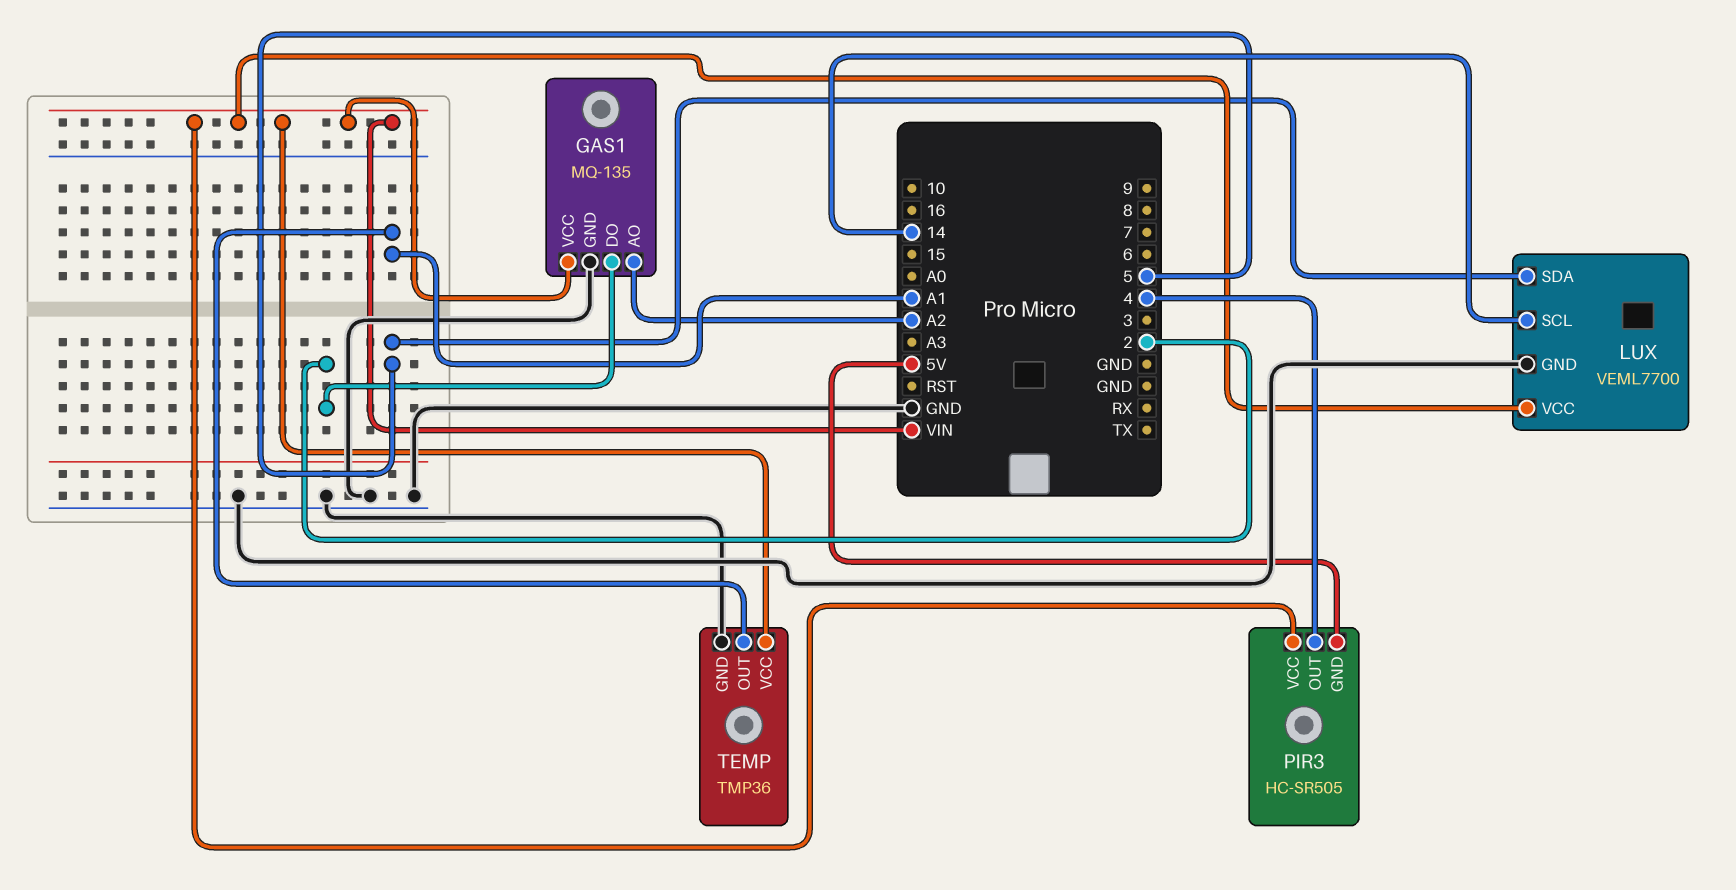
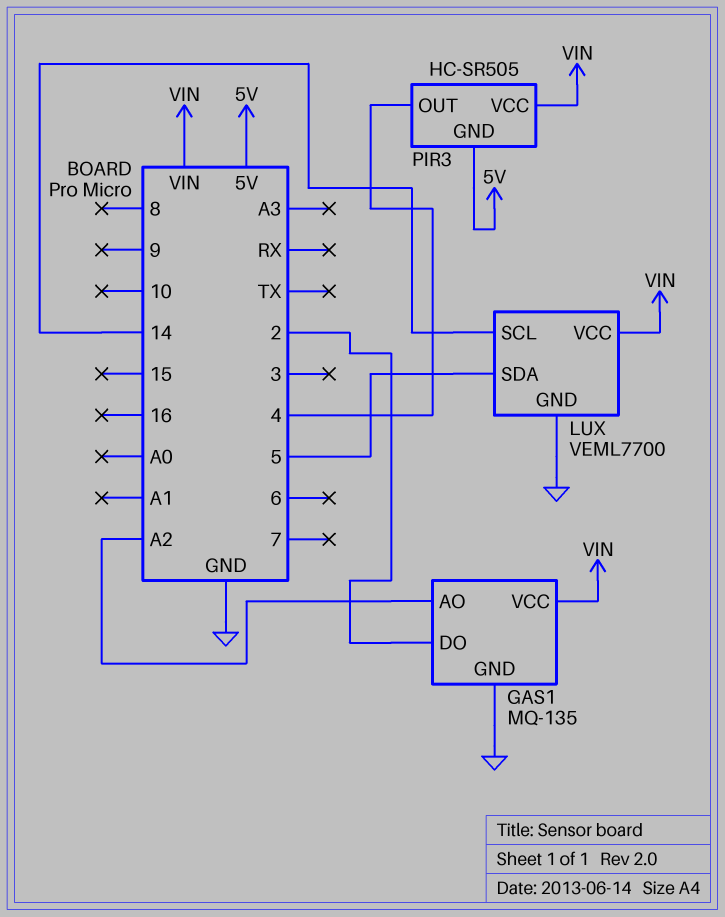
TEMP: TMP36 -> none
TEMP pin GND: GND -> none
TEMP pin OUT: A1 -> none
TEMP pin VCC: VIN -> none

